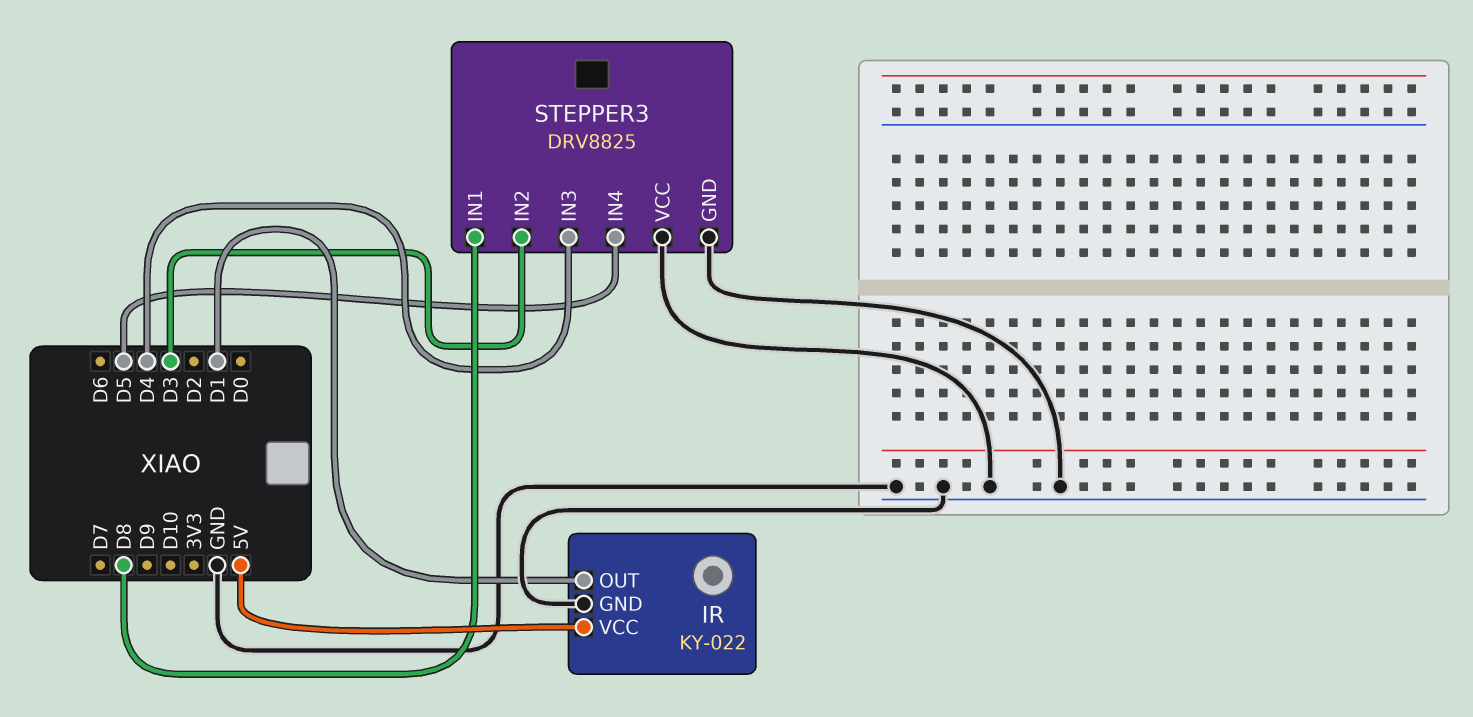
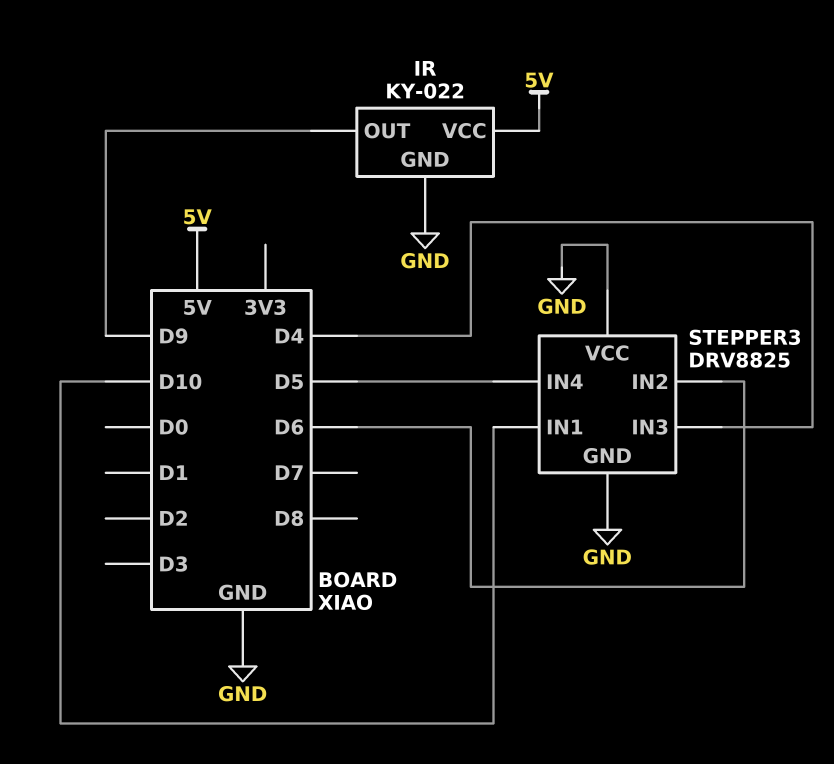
IR pin OUT: D1 -> D9
STEPPER3 pin IN1: D8 -> D10
STEPPER3 pin IN2: D3 -> D6

